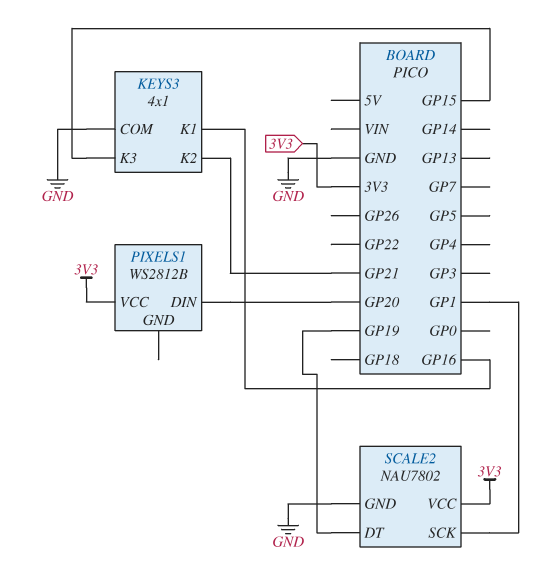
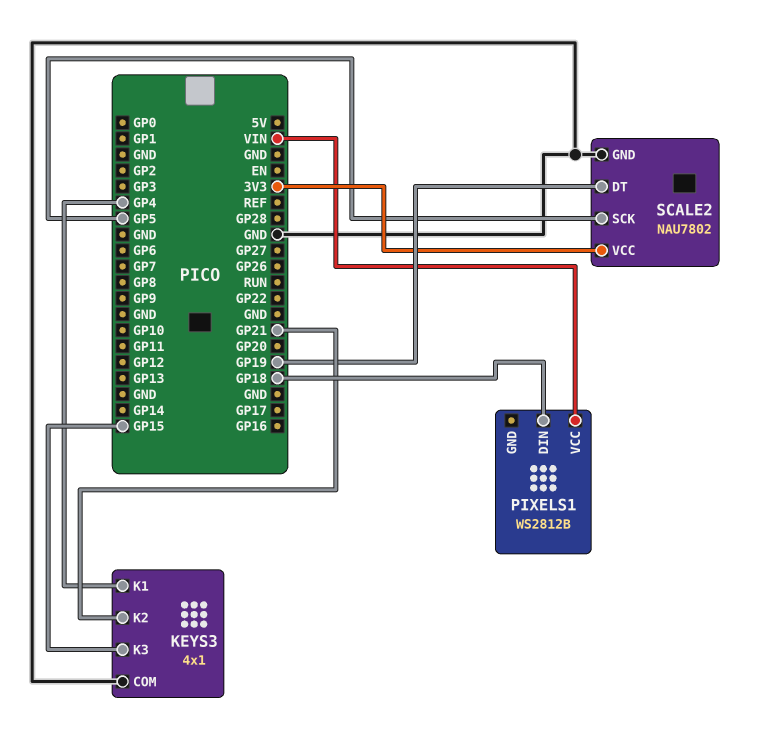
KEYS3 pin K1: GP16 -> GP4
PIXELS1 pin DIN: GP20 -> GP18
PIXELS1 pin VCC: 3V3 -> VIN
SCALE2 pin SCK: GP1 -> GP5

